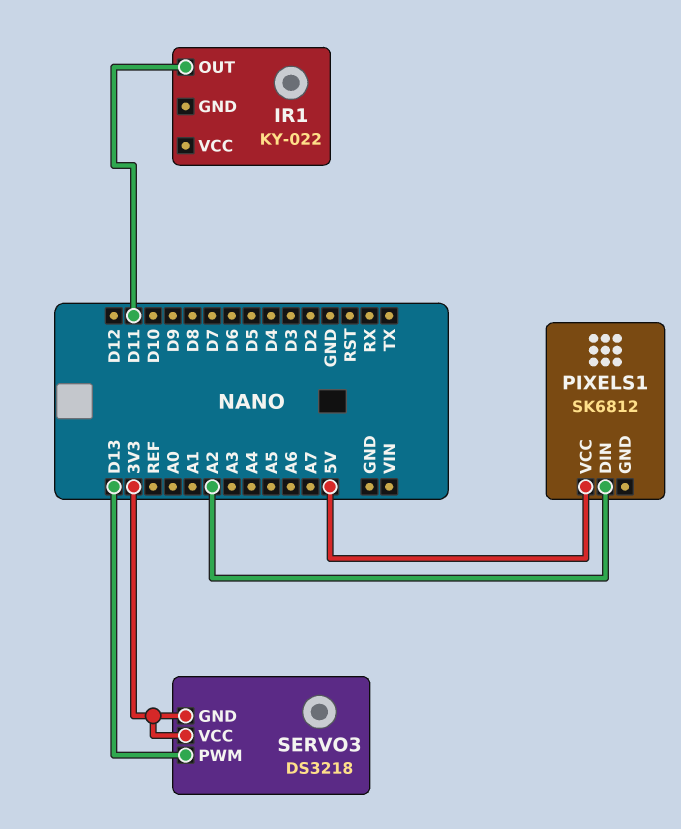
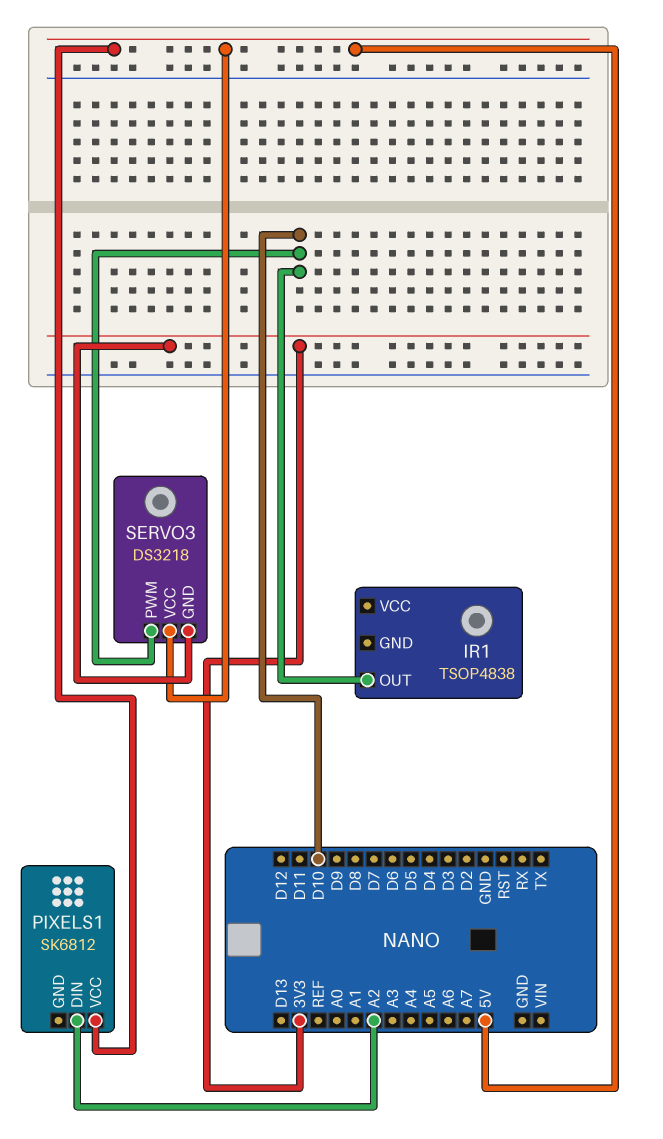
IR1: KY-022 -> TSOP4838
IR1 pin OUT: D11 -> D10
SERVO3 pin PWM: D13 -> D10
SERVO3 pin VCC: 3V3 -> 5V

